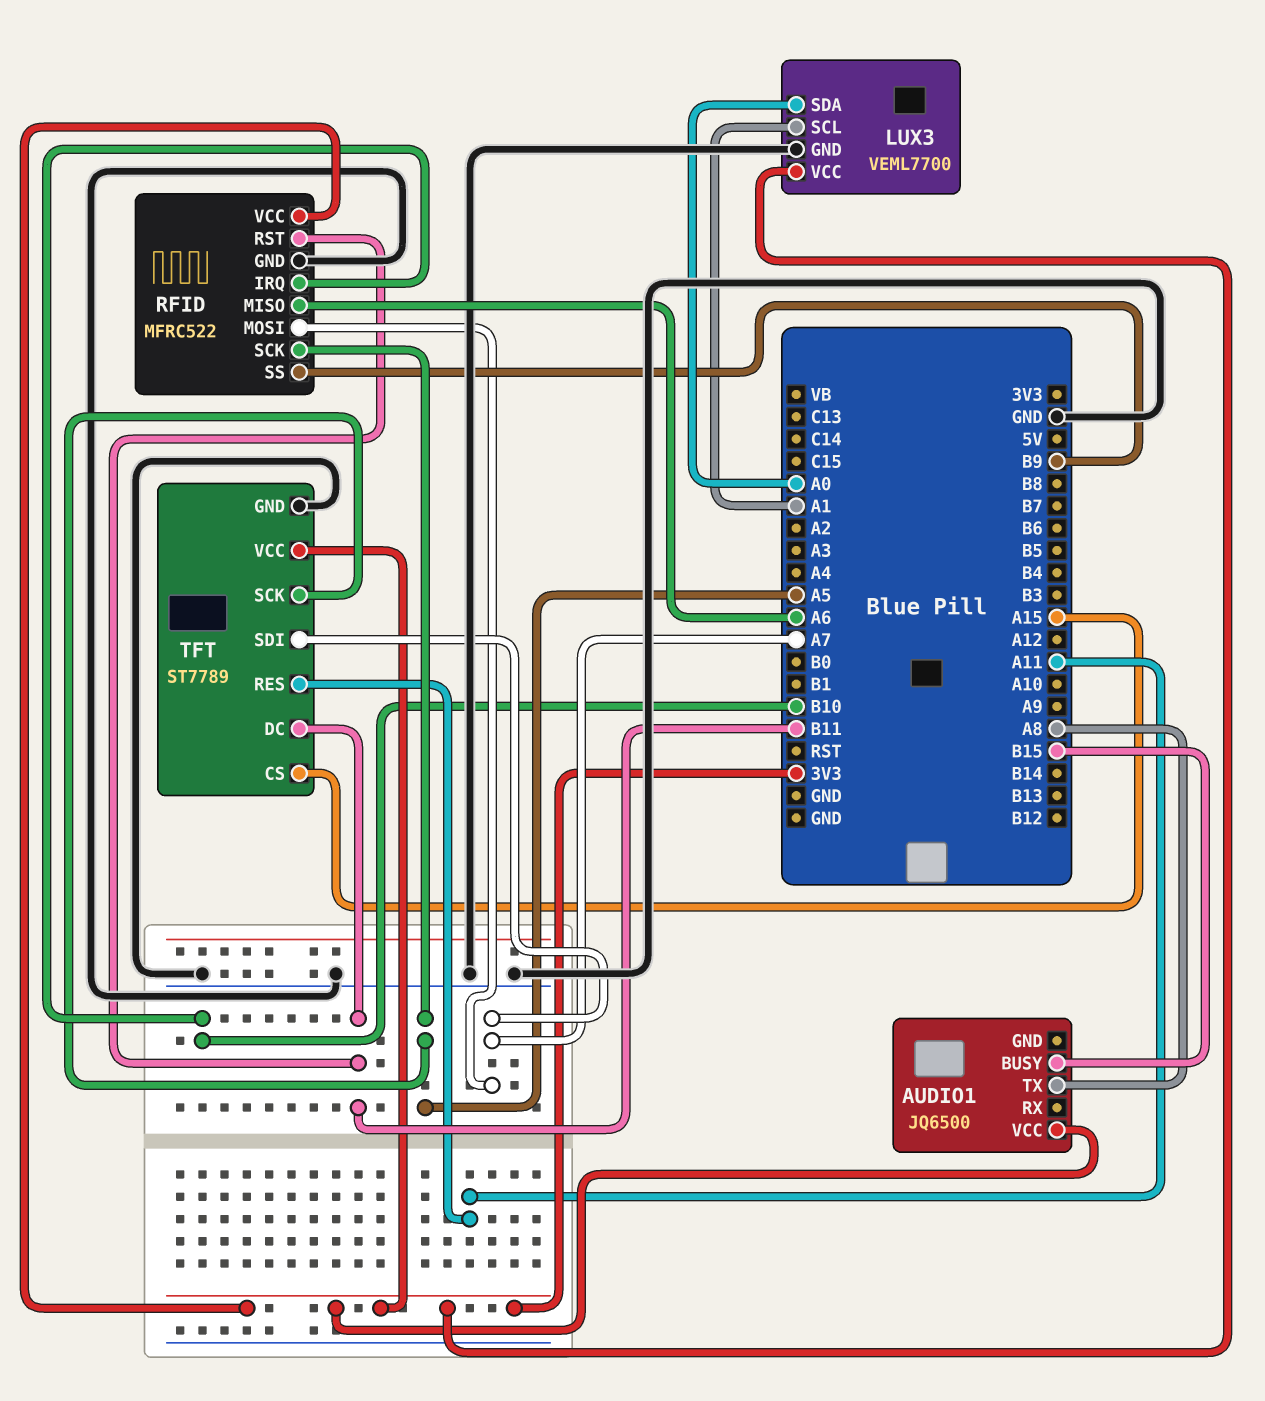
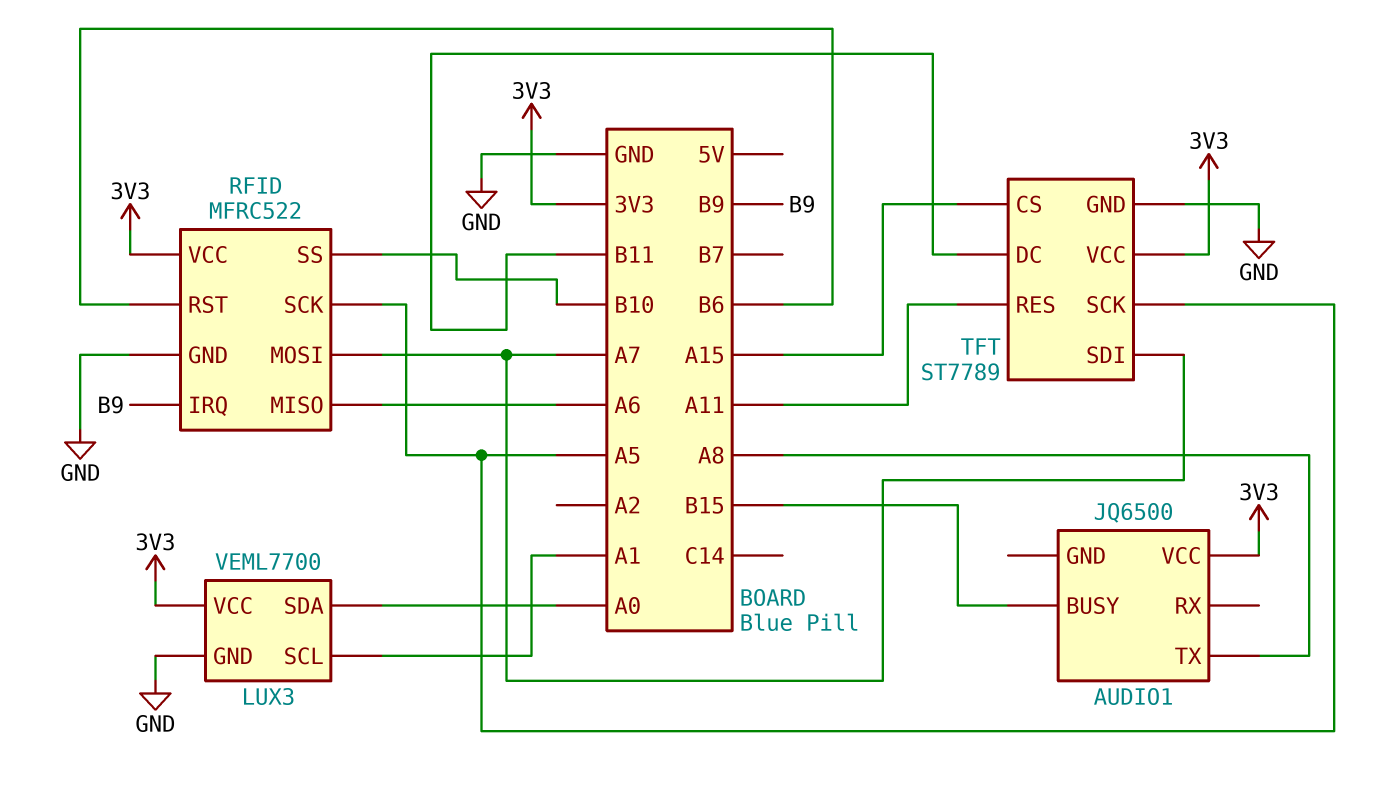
RFID pin IRQ: B10 -> B9
RFID pin RST: B11 -> B6
RFID pin SS: B9 -> B10

